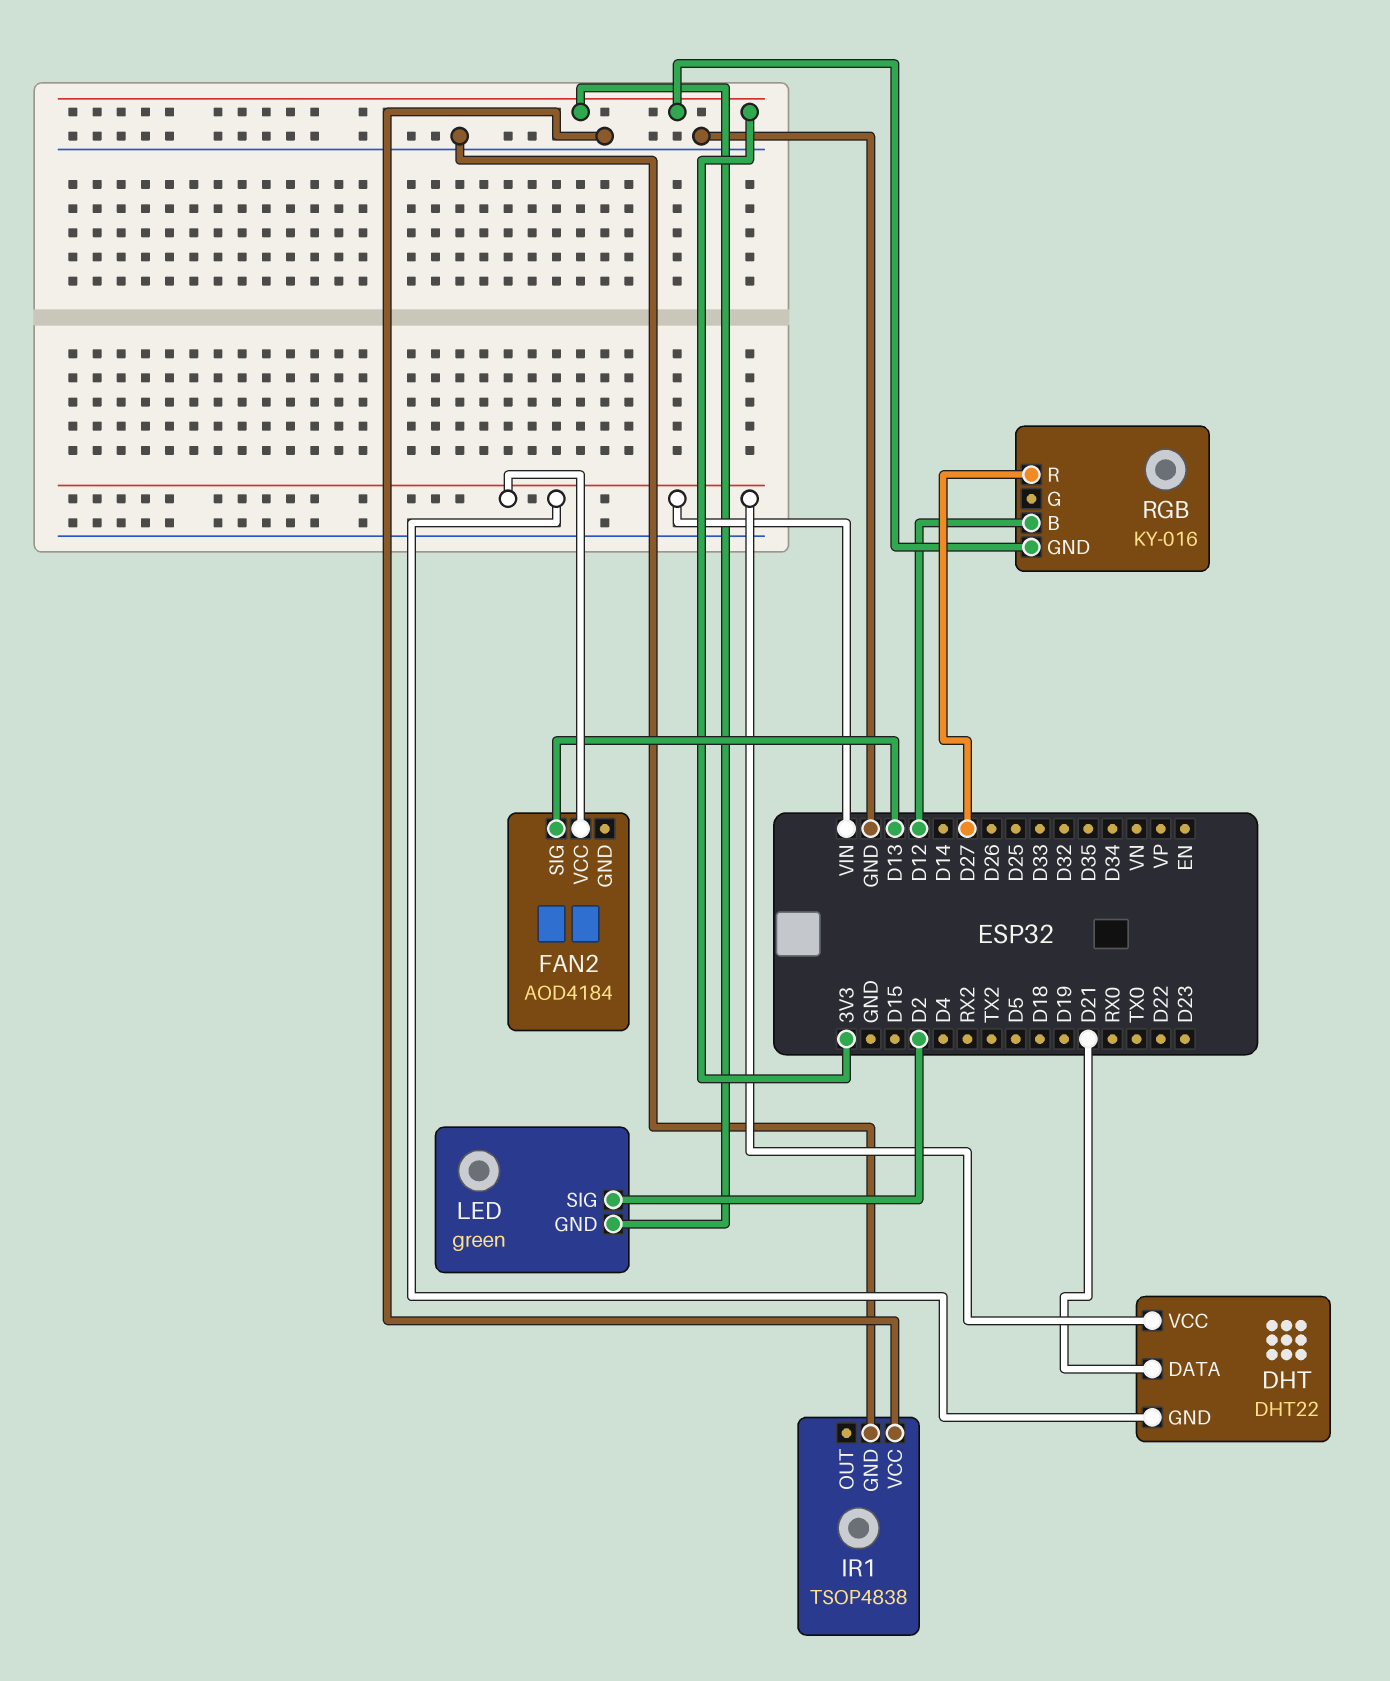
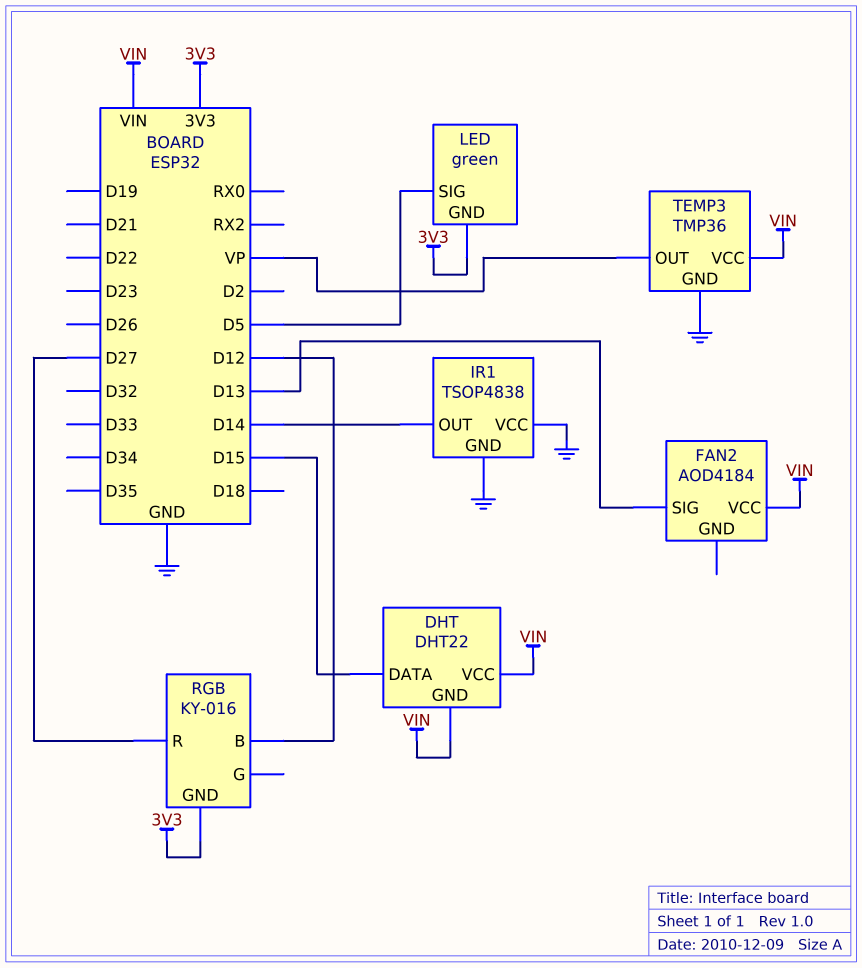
DHT pin DATA: D21 -> D15
IR1 pin OUT: none -> D14
LED pin SIG: D2 -> D5
TEMP3: none -> TMP36
TEMP3 pin GND: none -> GND
TEMP3 pin OUT: none -> VP
TEMP3 pin VCC: none -> VIN

